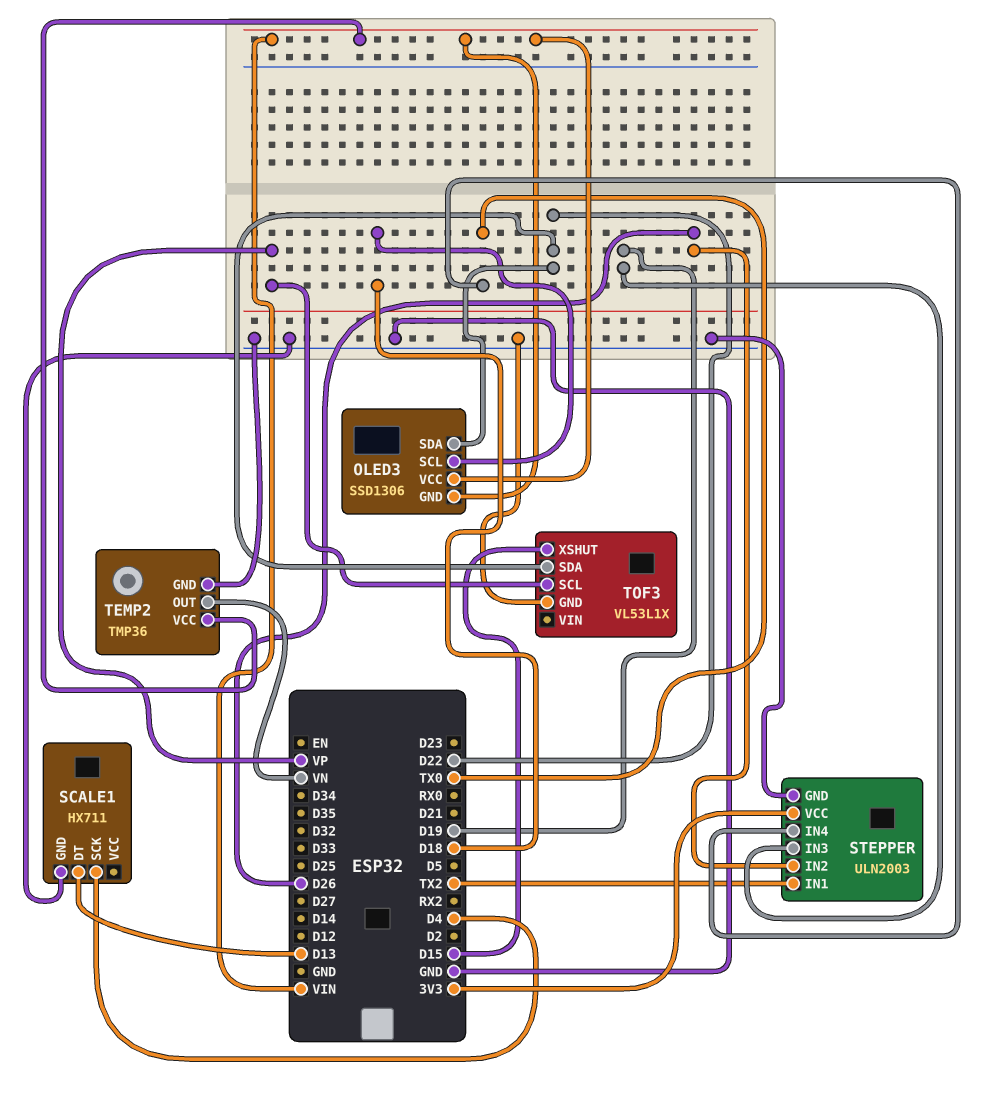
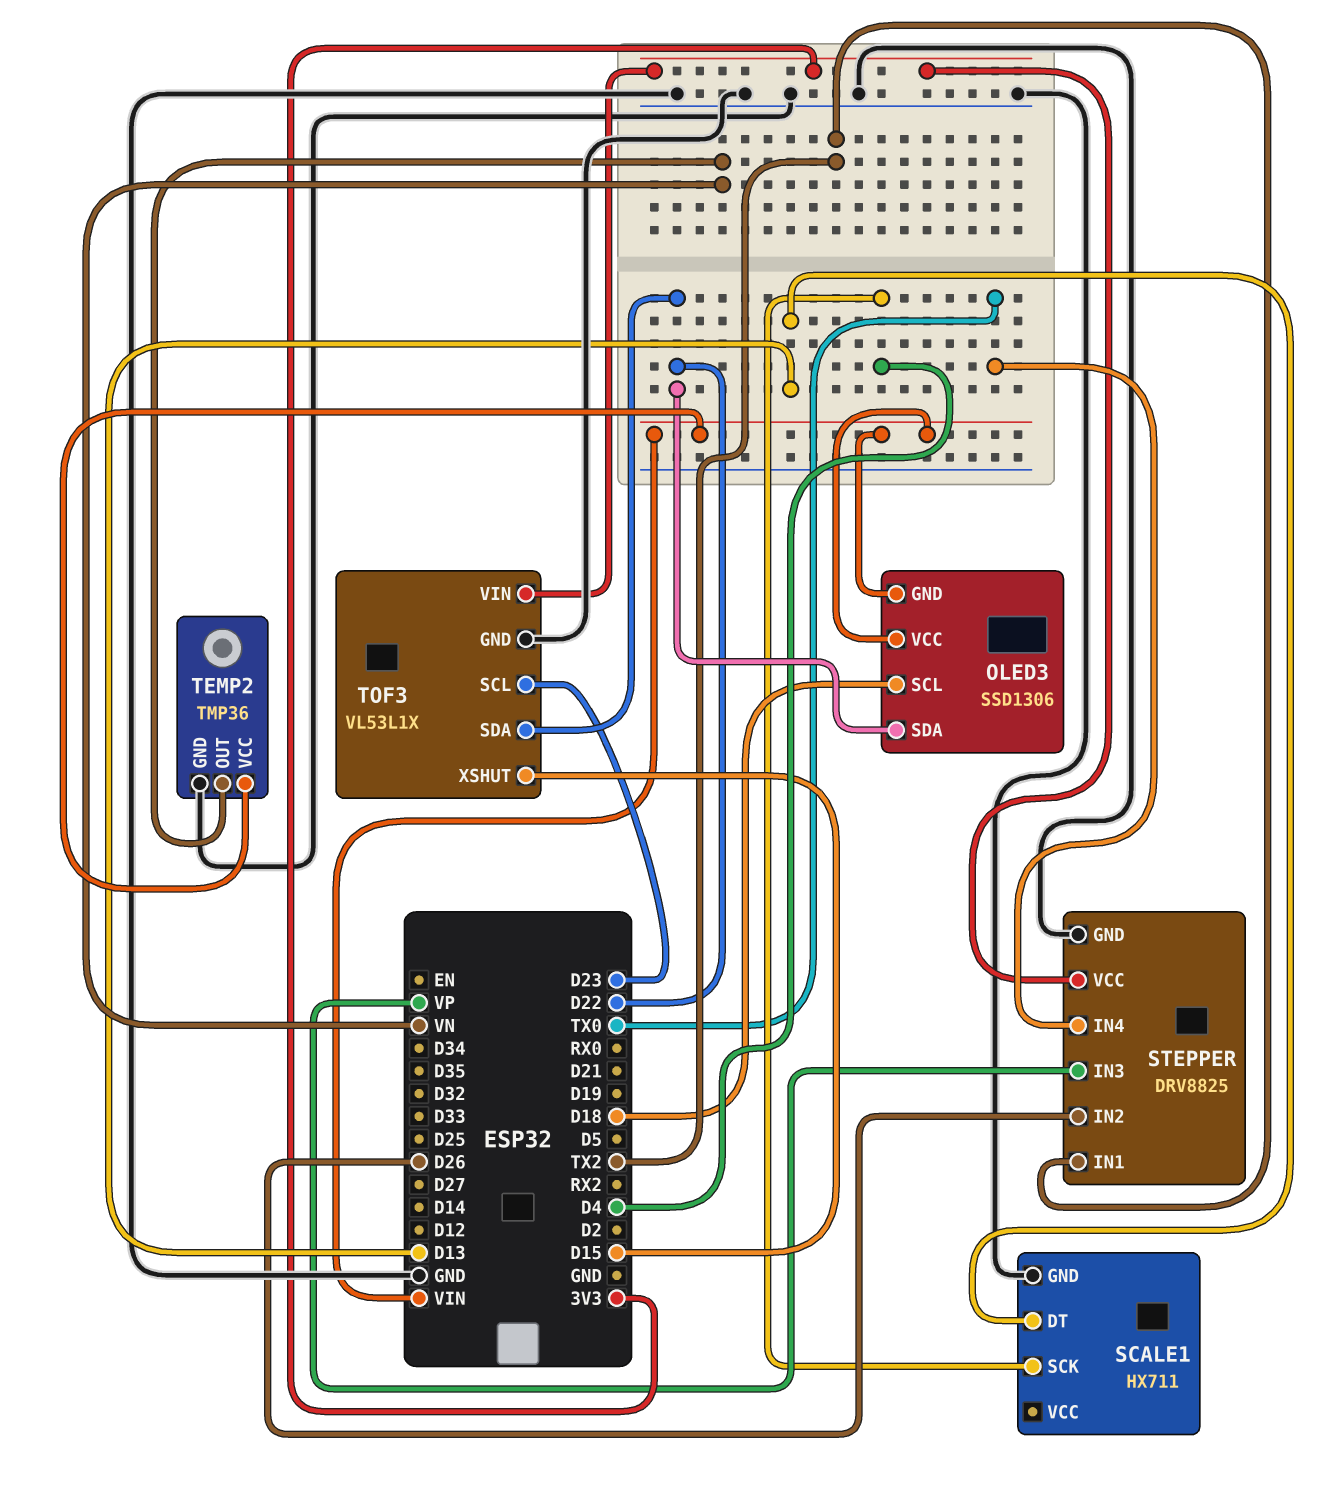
STEPPER: ULN2003 -> DRV8825
STEPPER pin IN3: D19 -> VP
TOF3 pin SCL: VP -> D23
TOF3 pin VIN: none -> 3V3

